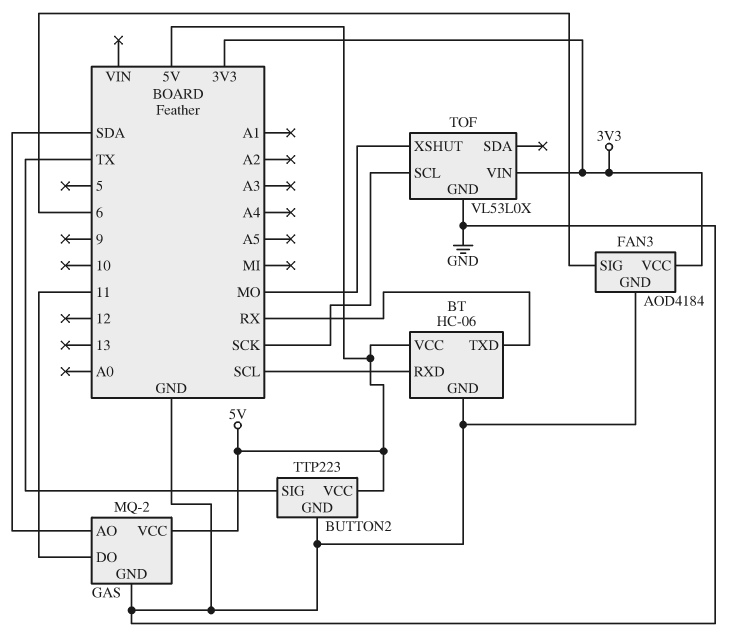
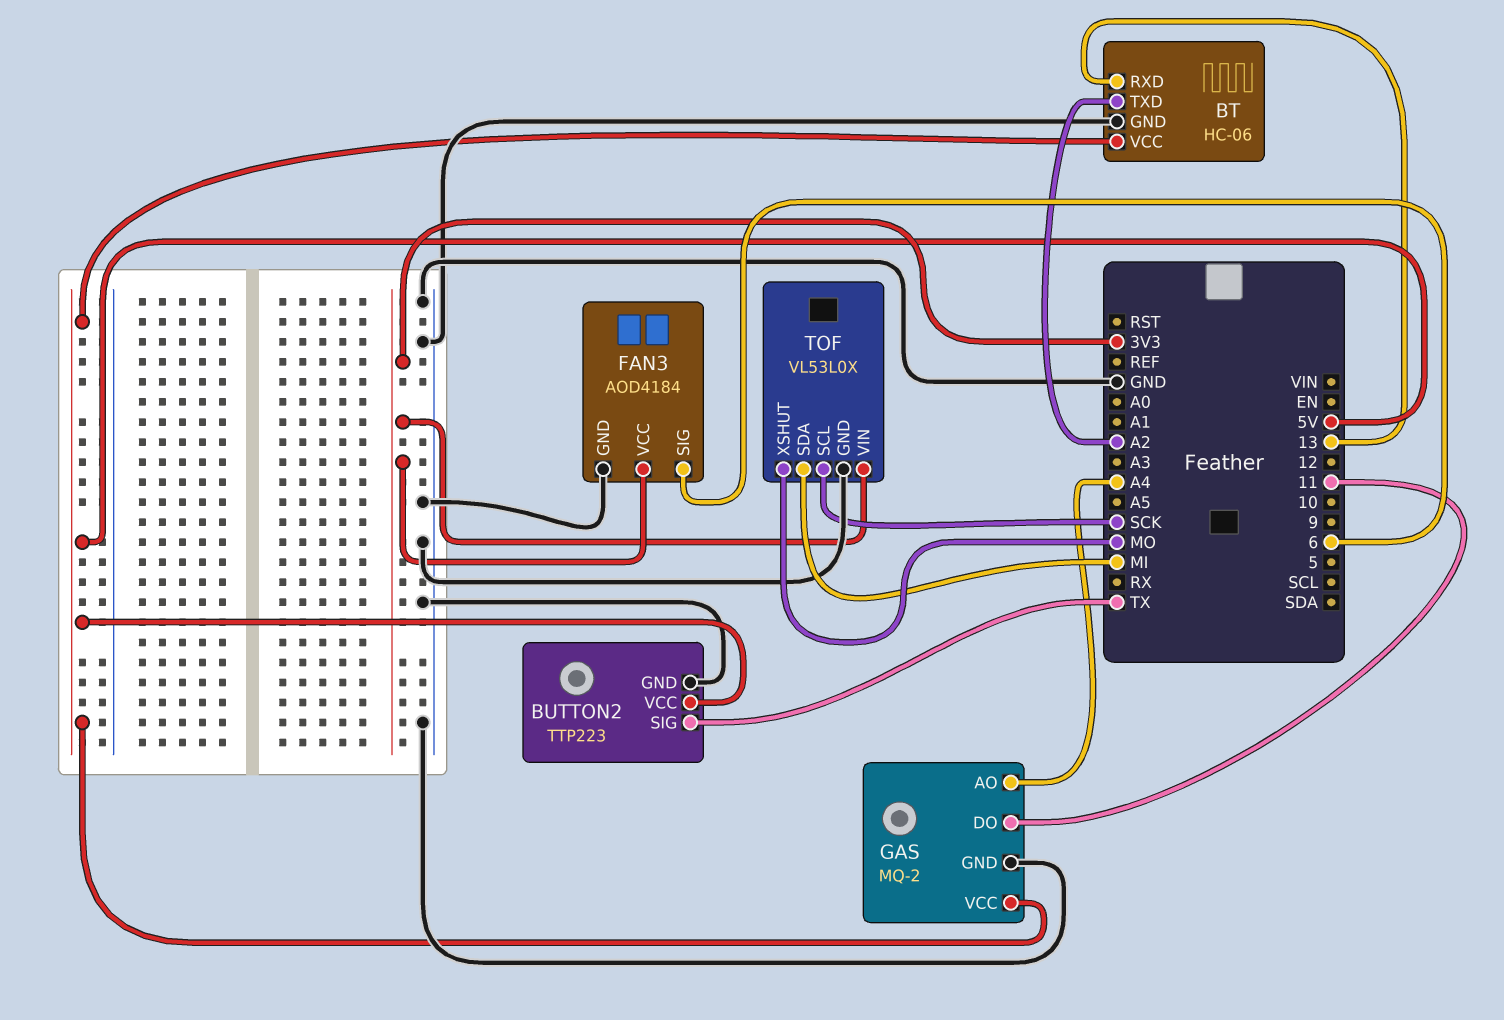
BT pin RXD: SCL -> 13
BT pin TXD: RX -> A2
GAS pin AO: SDA -> A4
TOF pin SDA: none -> MI

